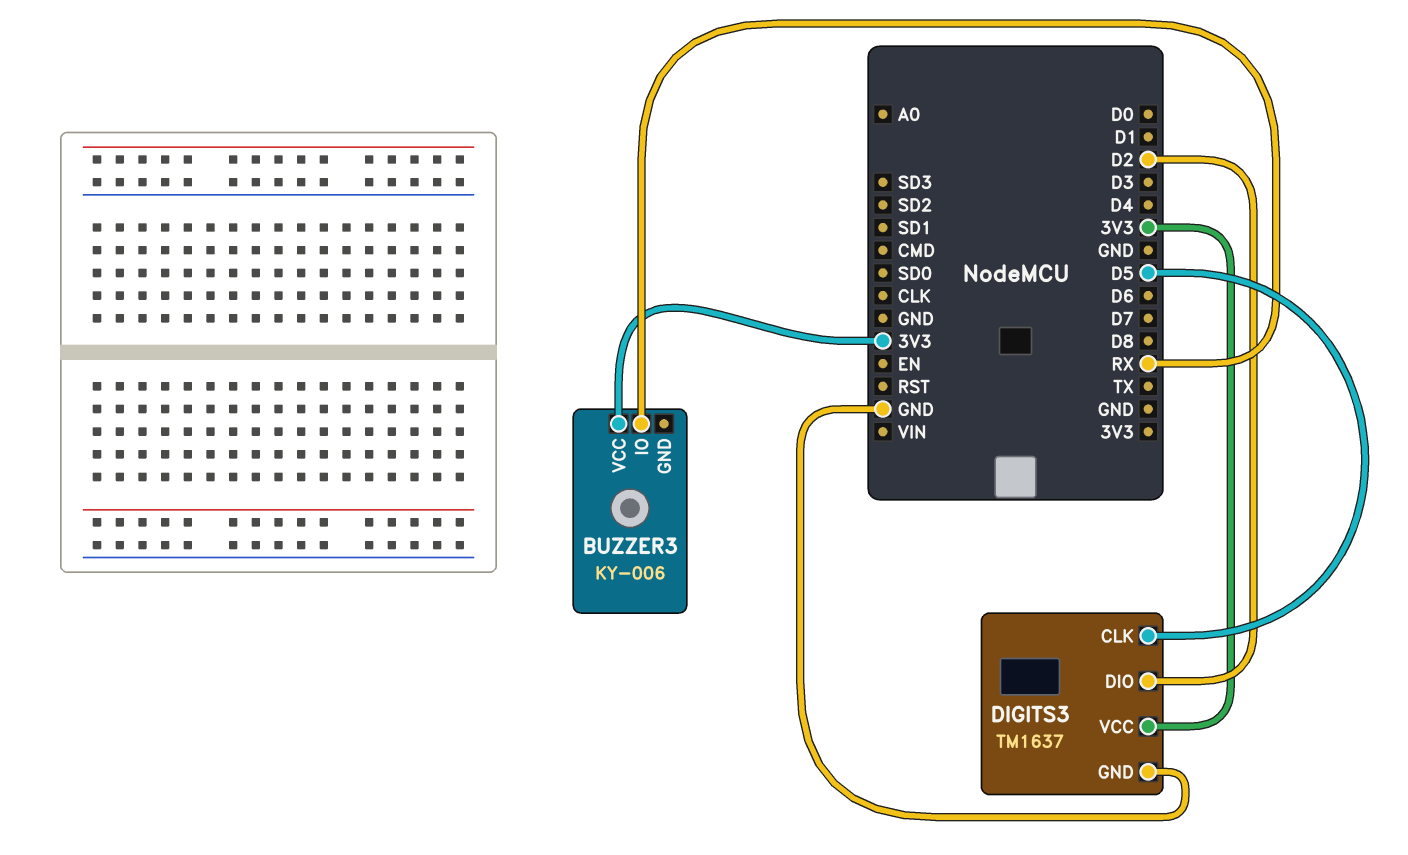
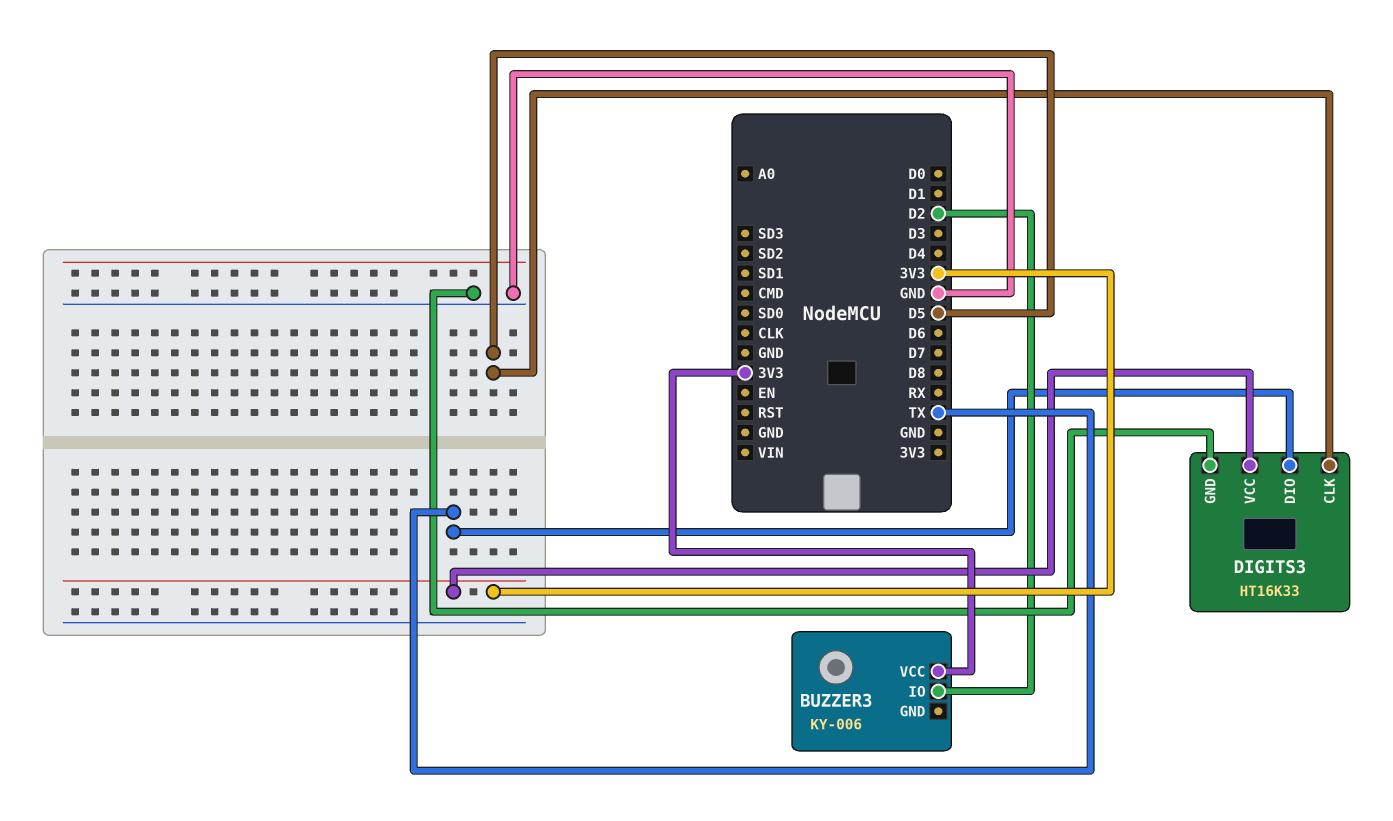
BUZZER3 pin IO: RX -> D2
DIGITS3: TM1637 -> HT16K33
DIGITS3 pin DIO: D2 -> TX

